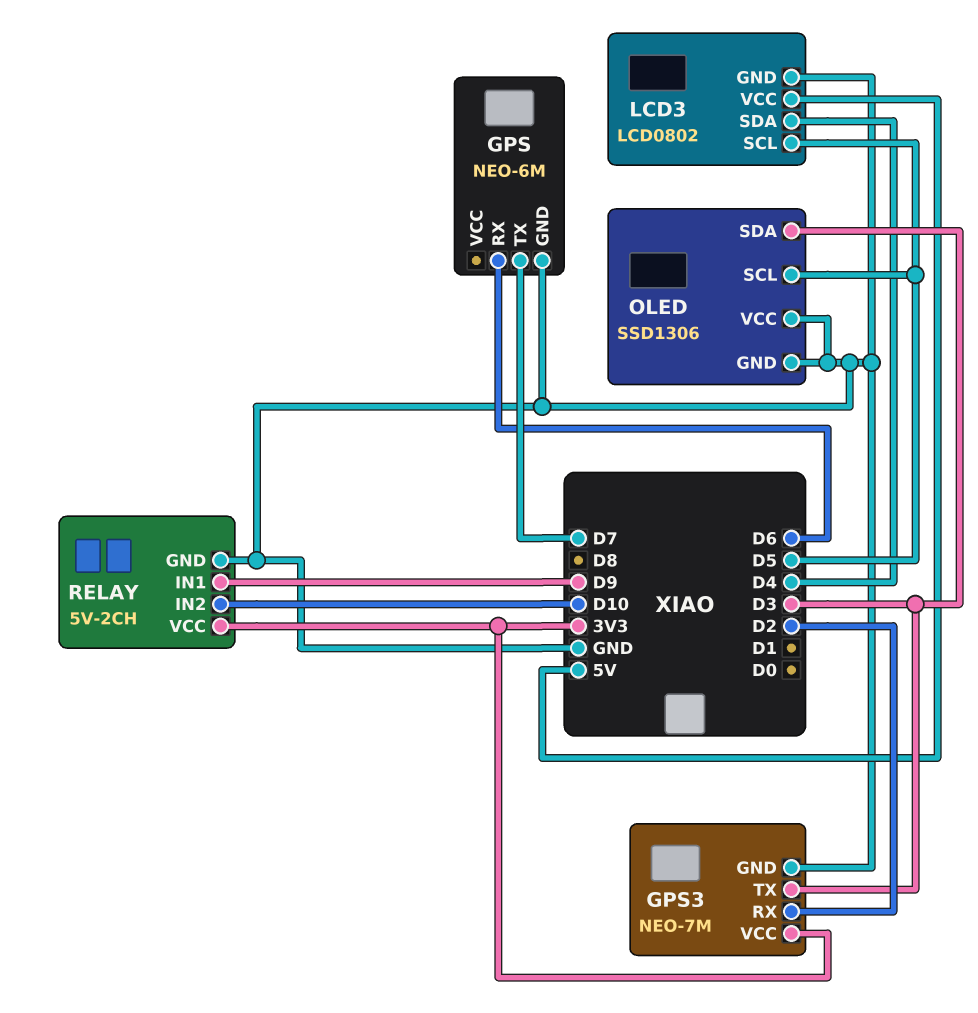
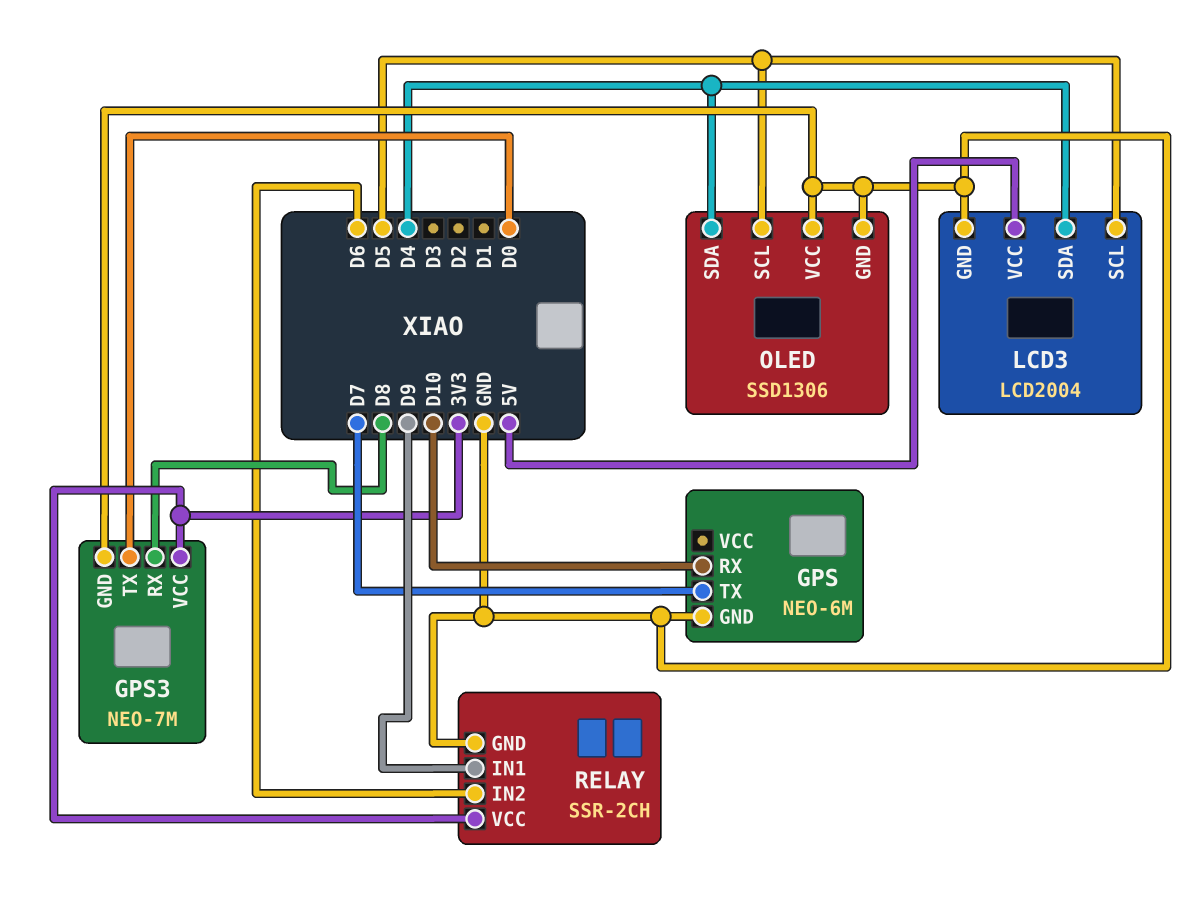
GPS pin RX: D6 -> D10
GPS3 pin RX: D2 -> D8
GPS3 pin TX: D3 -> D0
LCD3: LCD0802 -> LCD2004
OLED pin SDA: D3 -> D4
RELAY: 5V-2CH -> SSR-2CH
RELAY pin IN2: D10 -> D6

